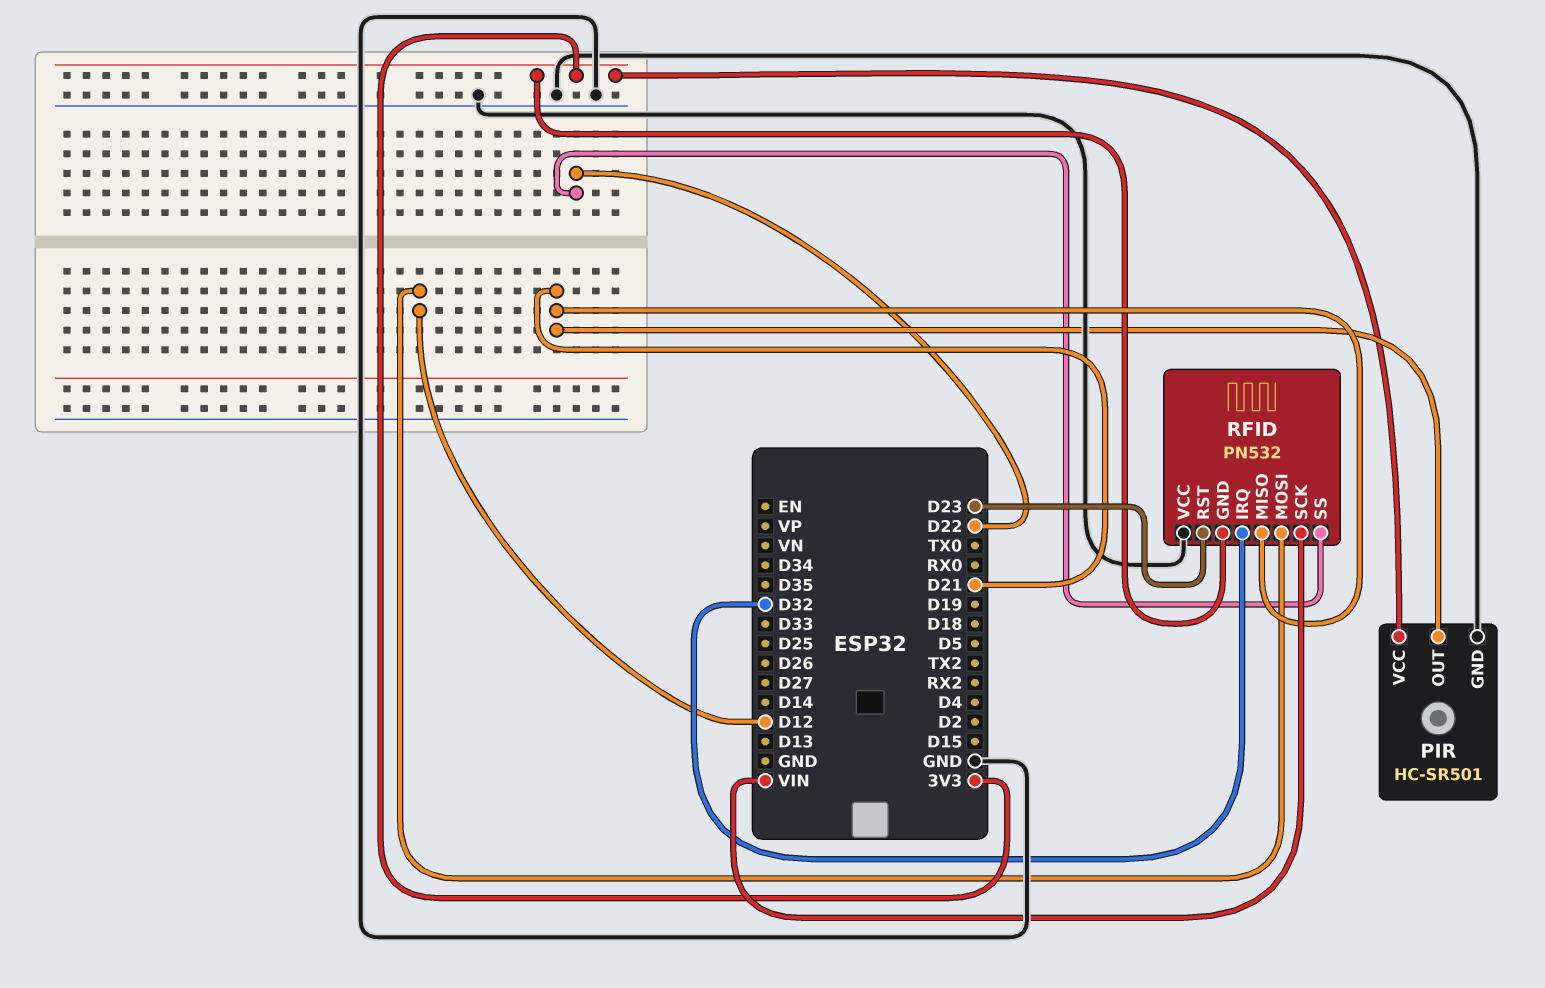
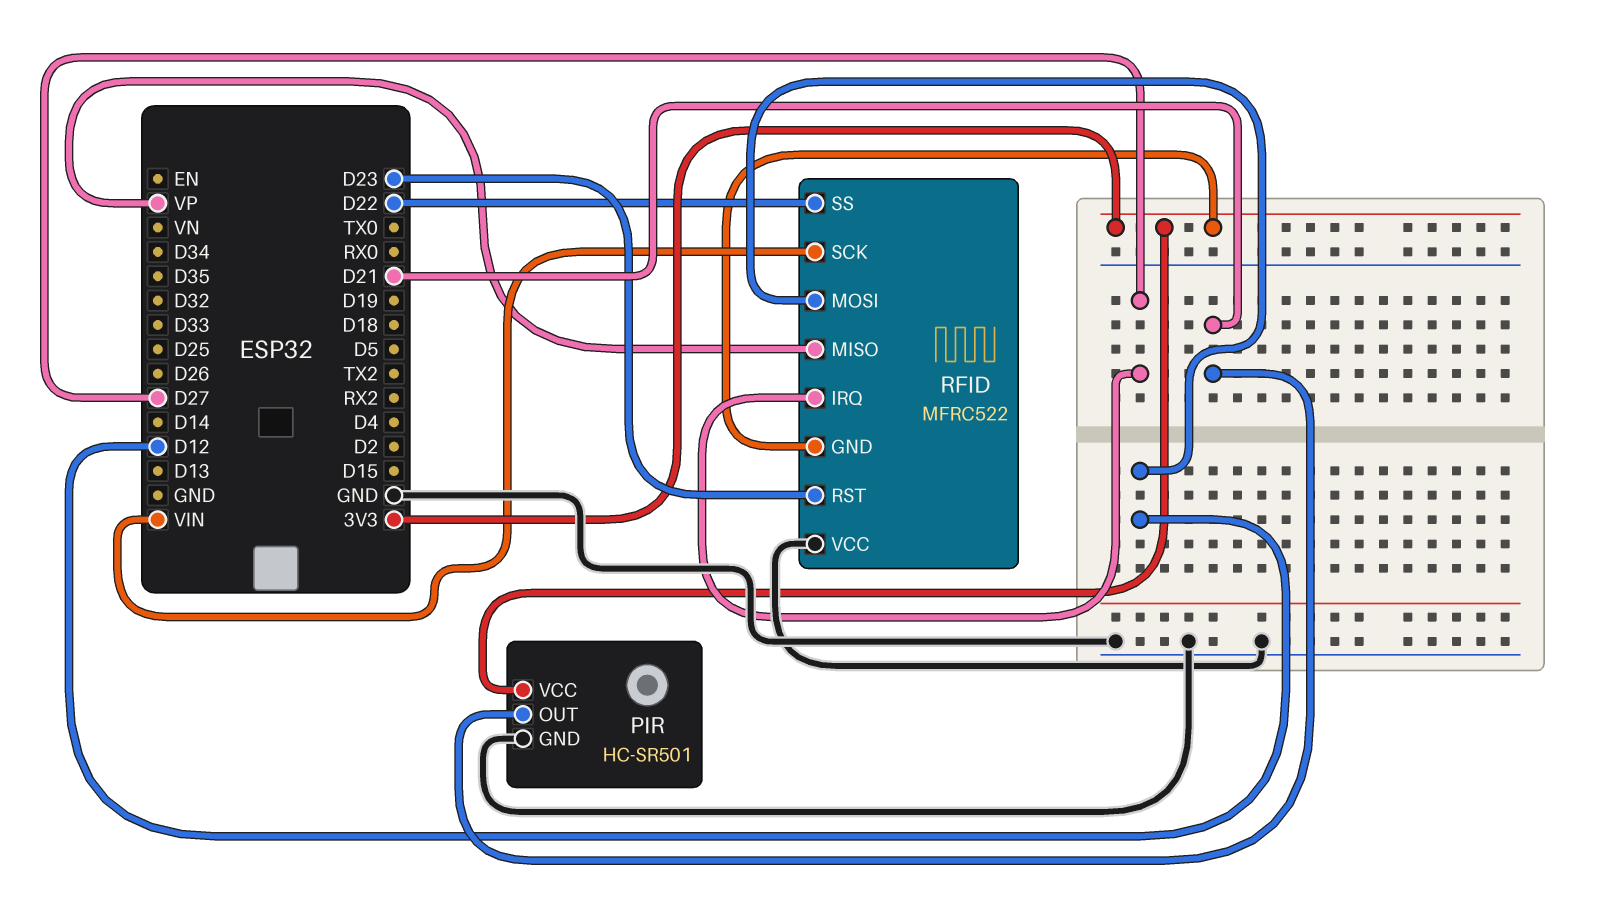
RFID: PN532 -> MFRC522
RFID pin IRQ: D32 -> D27
RFID pin MISO: D21 -> VP

